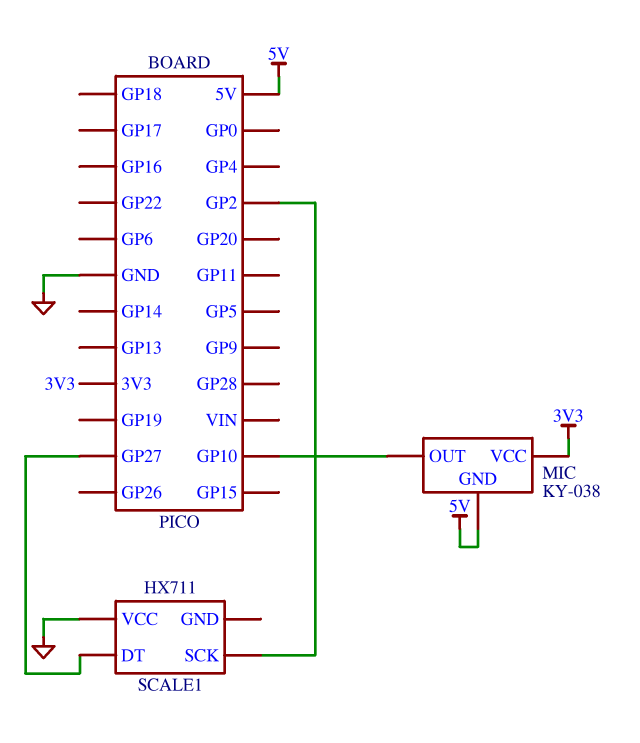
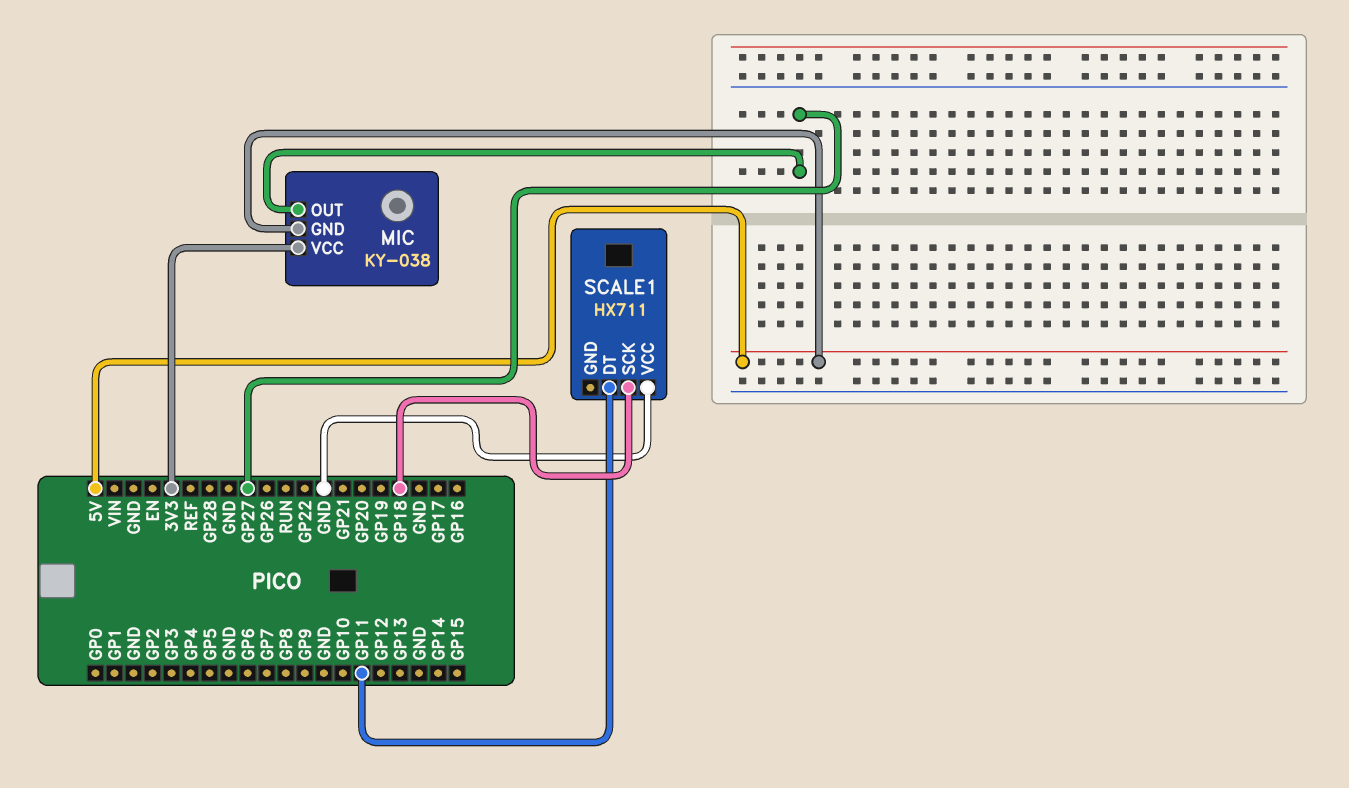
MIC pin OUT: GP10 -> GP27
SCALE1 pin DT: GP27 -> GP11
SCALE1 pin SCK: GP2 -> GP18

